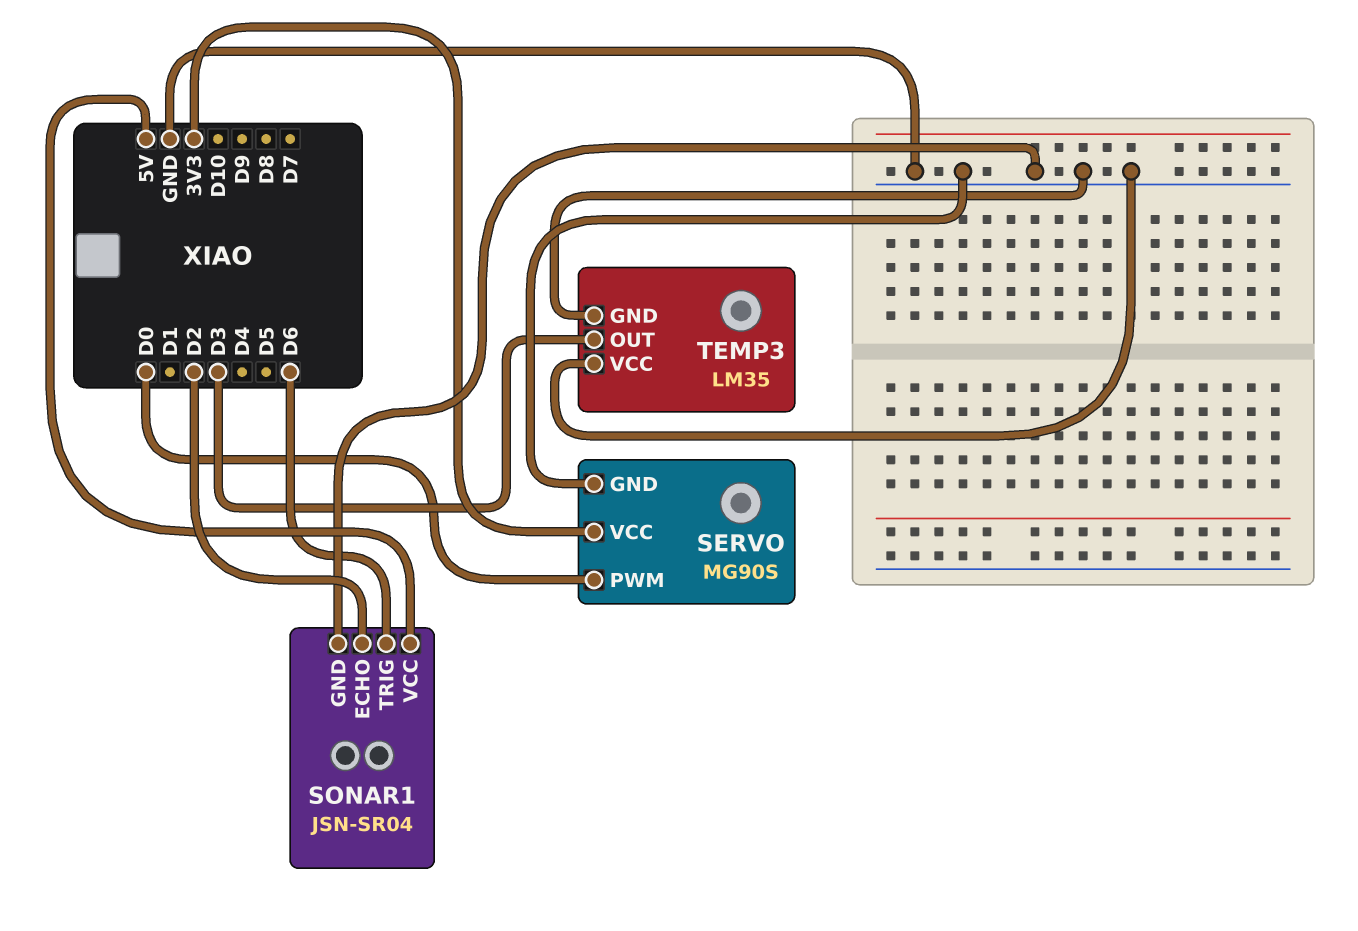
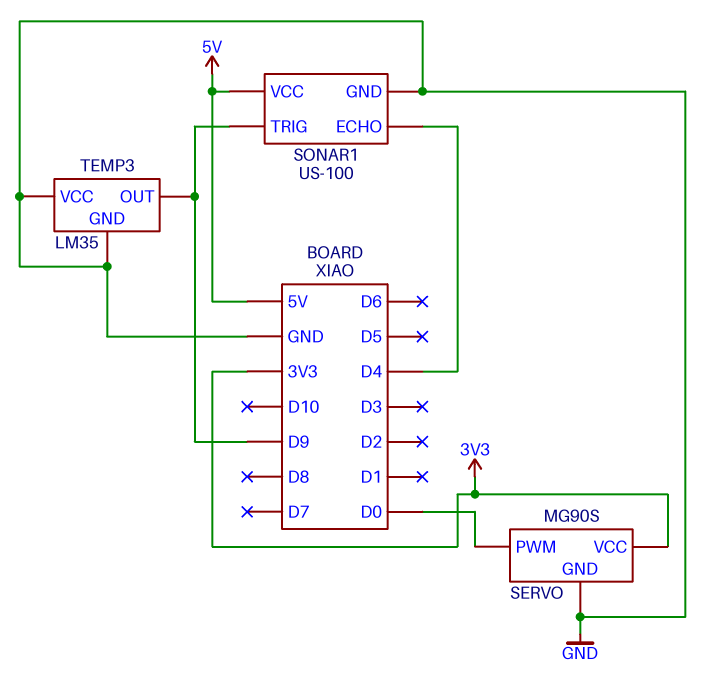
SONAR1: JSN-SR04 -> US-100
SONAR1 pin ECHO: D2 -> D4
SONAR1 pin TRIG: D6 -> D9
TEMP3 pin OUT: D3 -> D9

